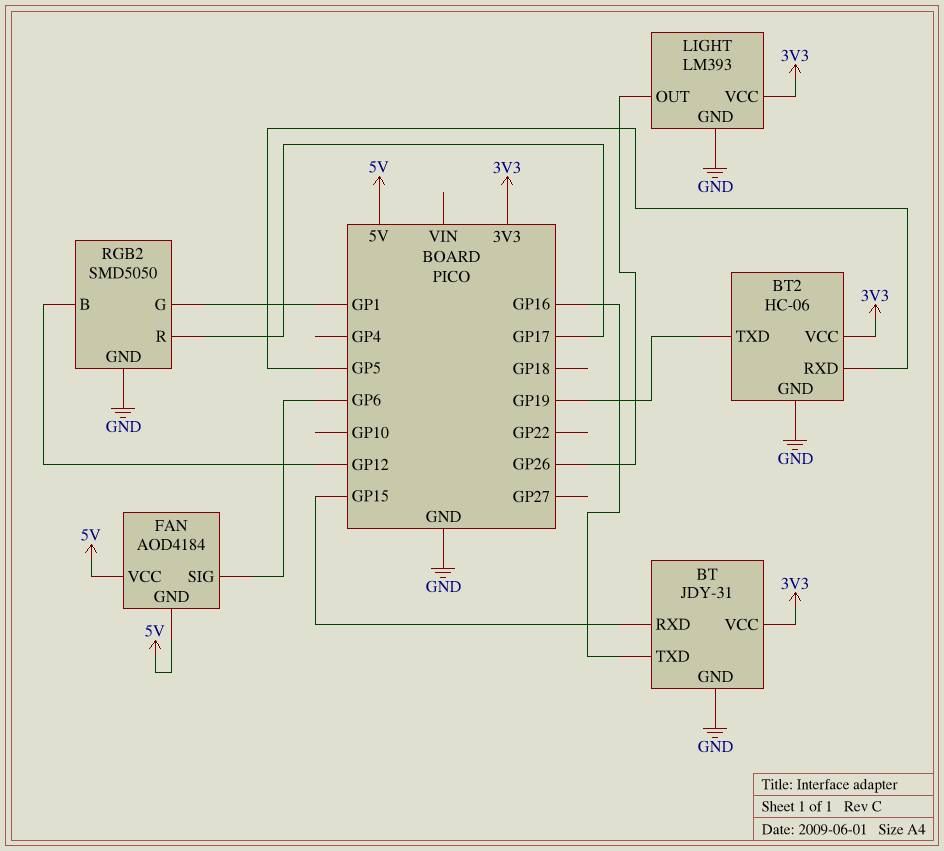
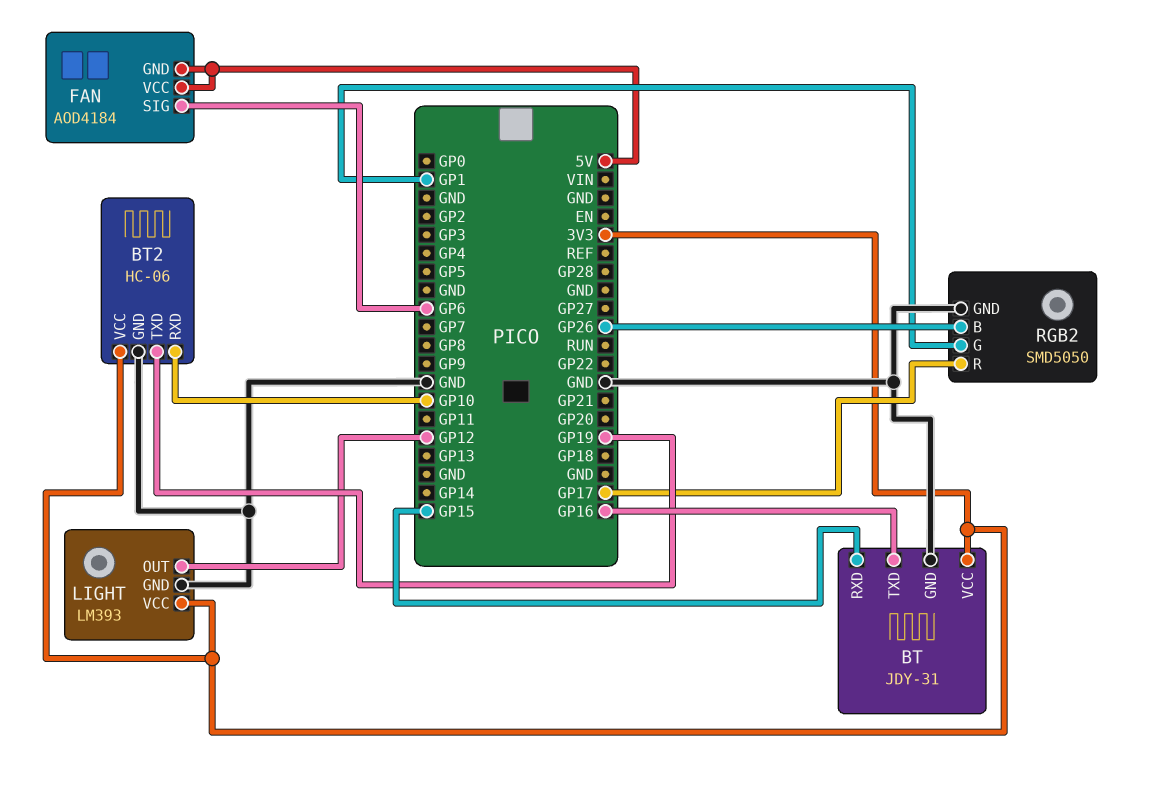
BT2 pin RXD: GP5 -> GP10
LIGHT pin OUT: GP26 -> GP12
RGB2 pin B: GP12 -> GP26

